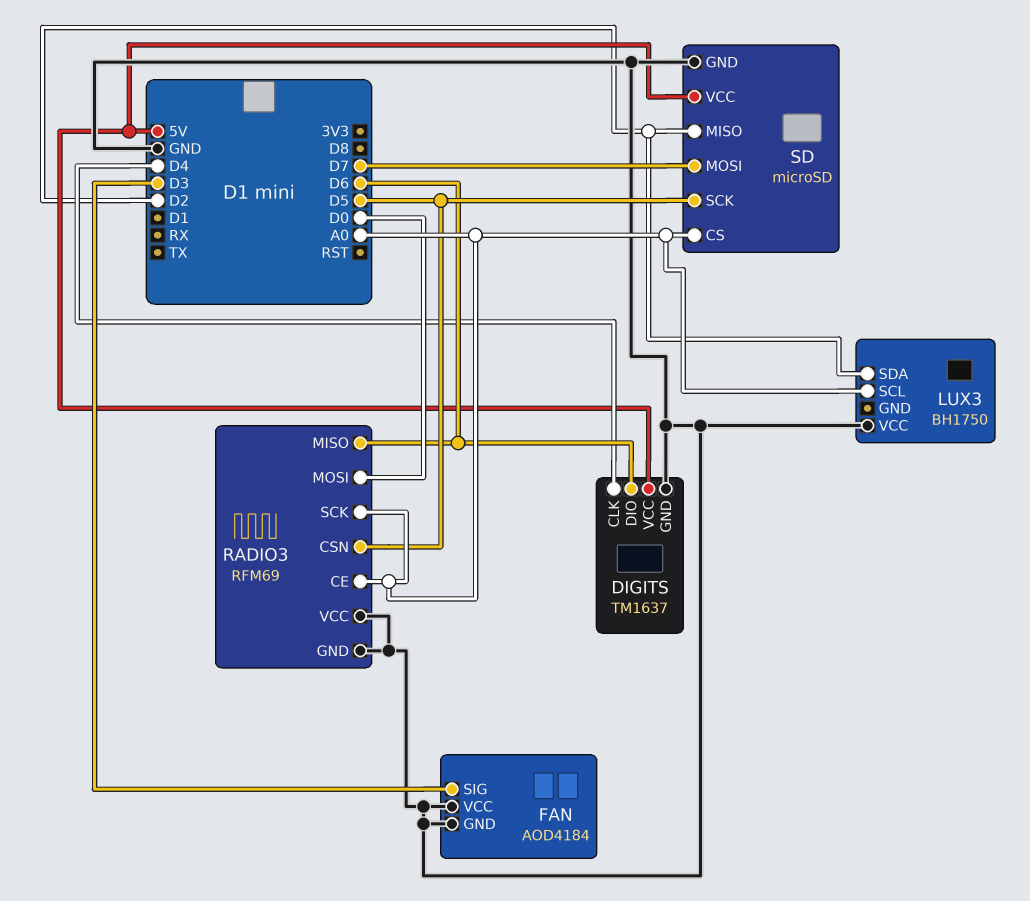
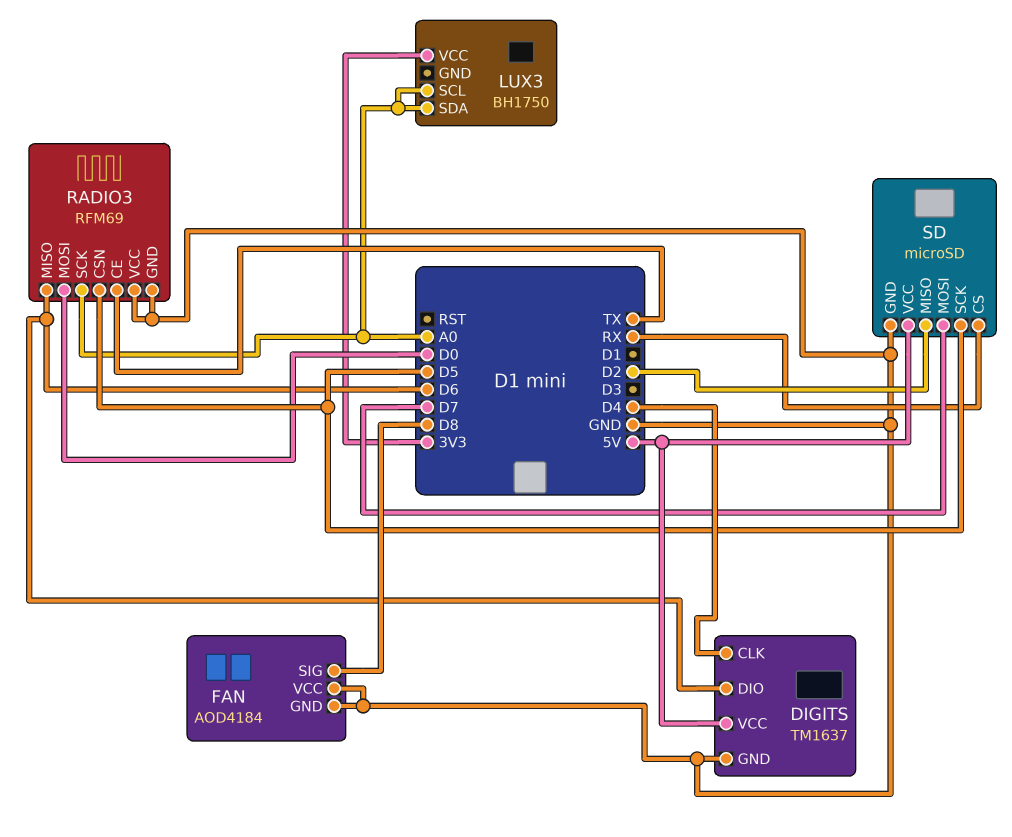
FAN pin SIG: D3 -> D8
LUX3 pin SDA: D2 -> A0
LUX3 pin VCC: GND -> 3V3
RADIO3 pin CE: A0 -> TX
SD pin CS: A0 -> RX

